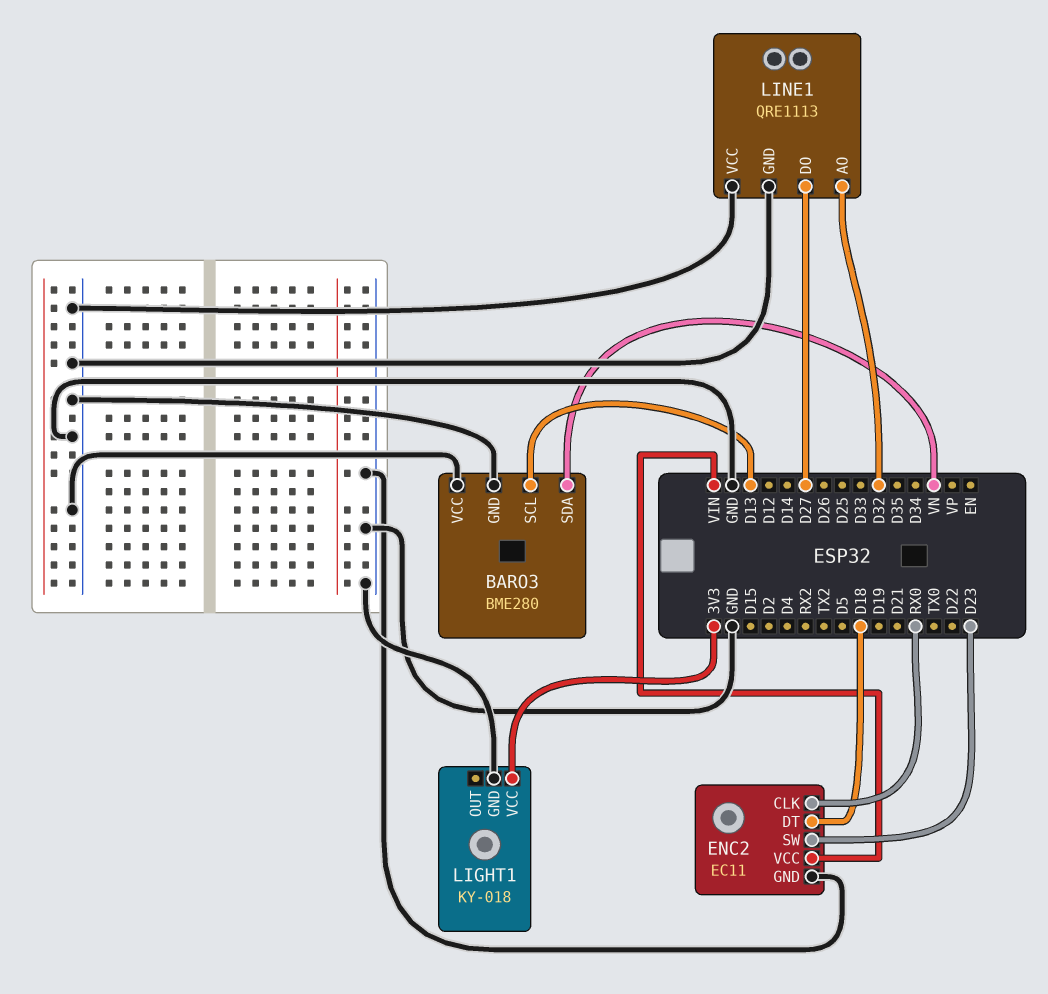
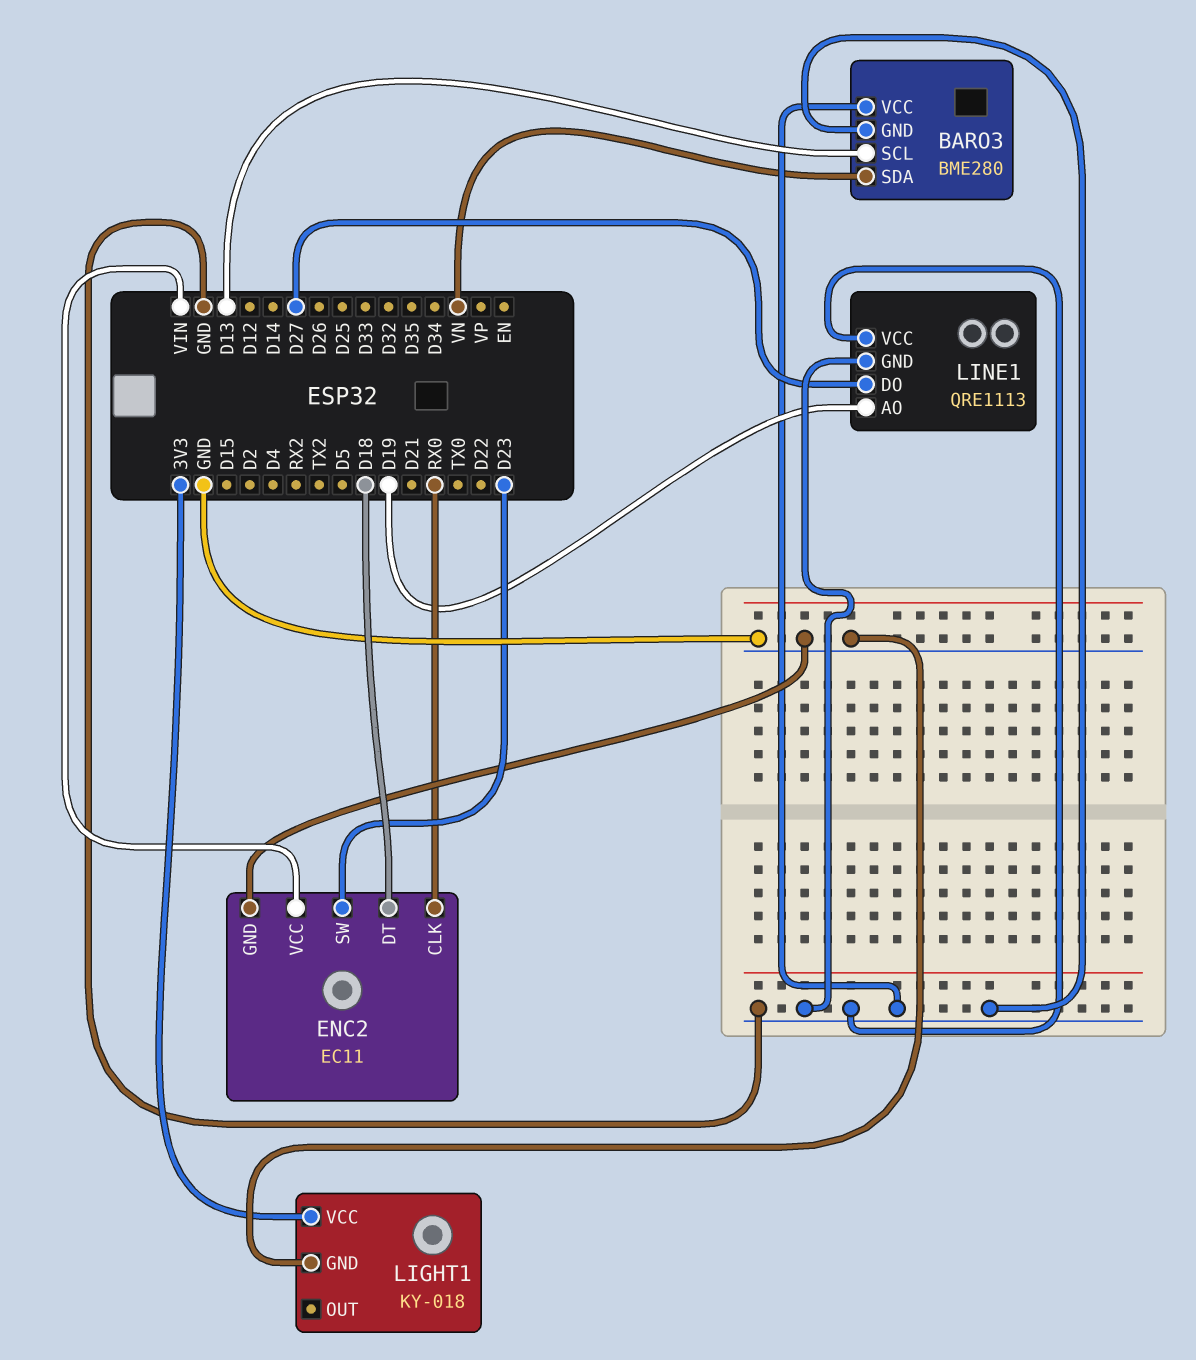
LINE1 pin AO: D32 -> D19

